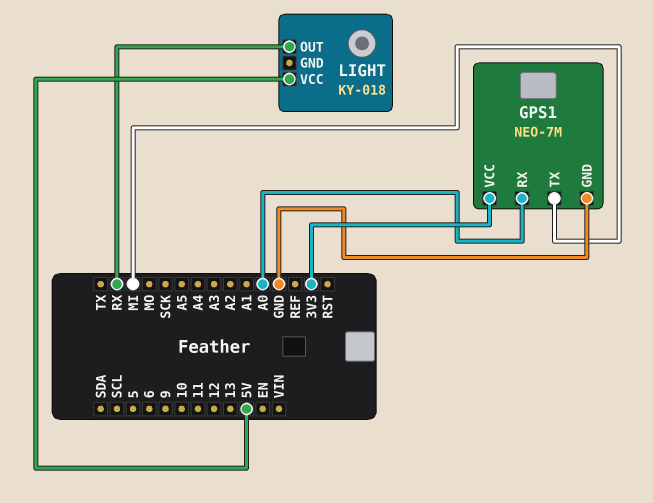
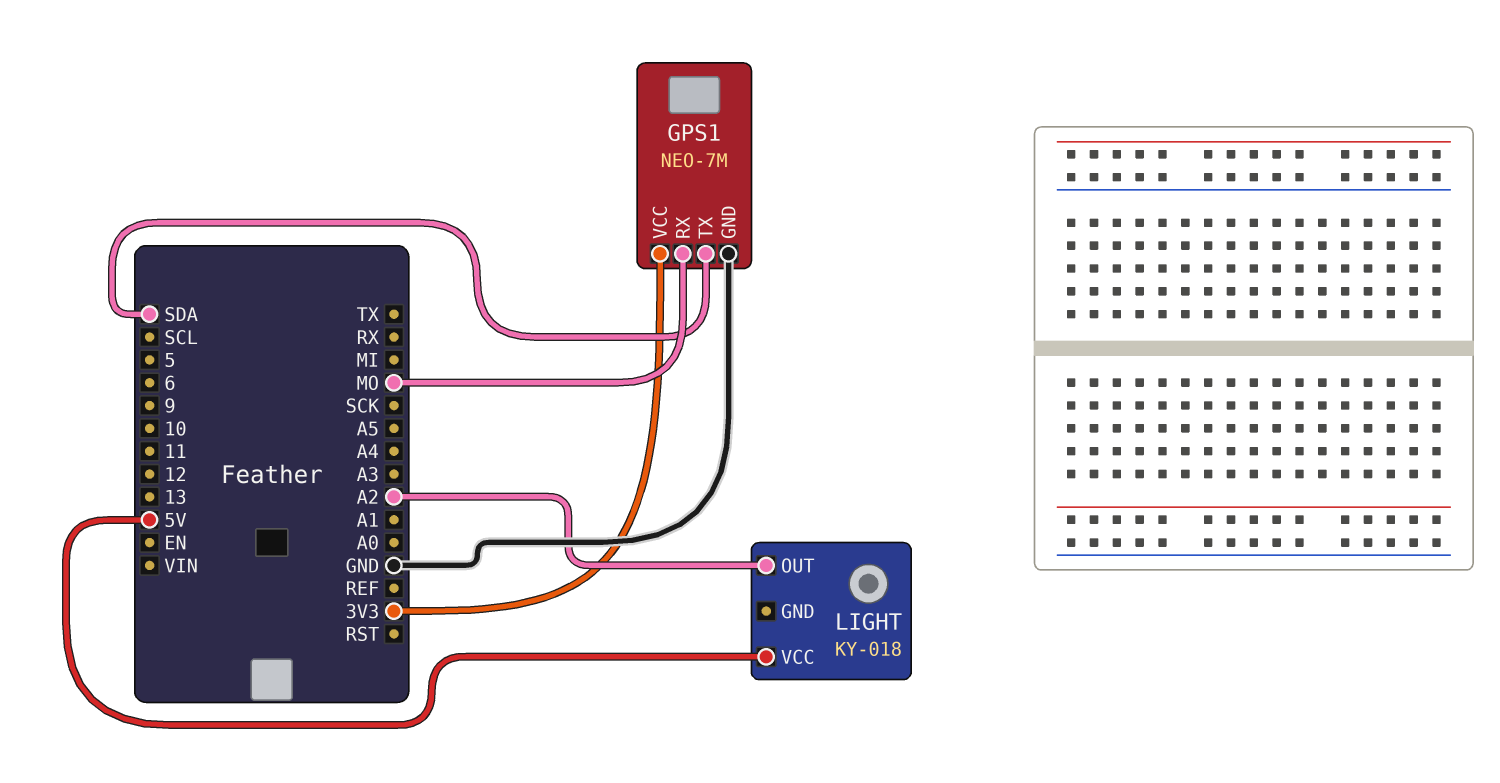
GPS1 pin RX: A0 -> MO
GPS1 pin TX: MI -> SDA
LIGHT pin OUT: RX -> A2

